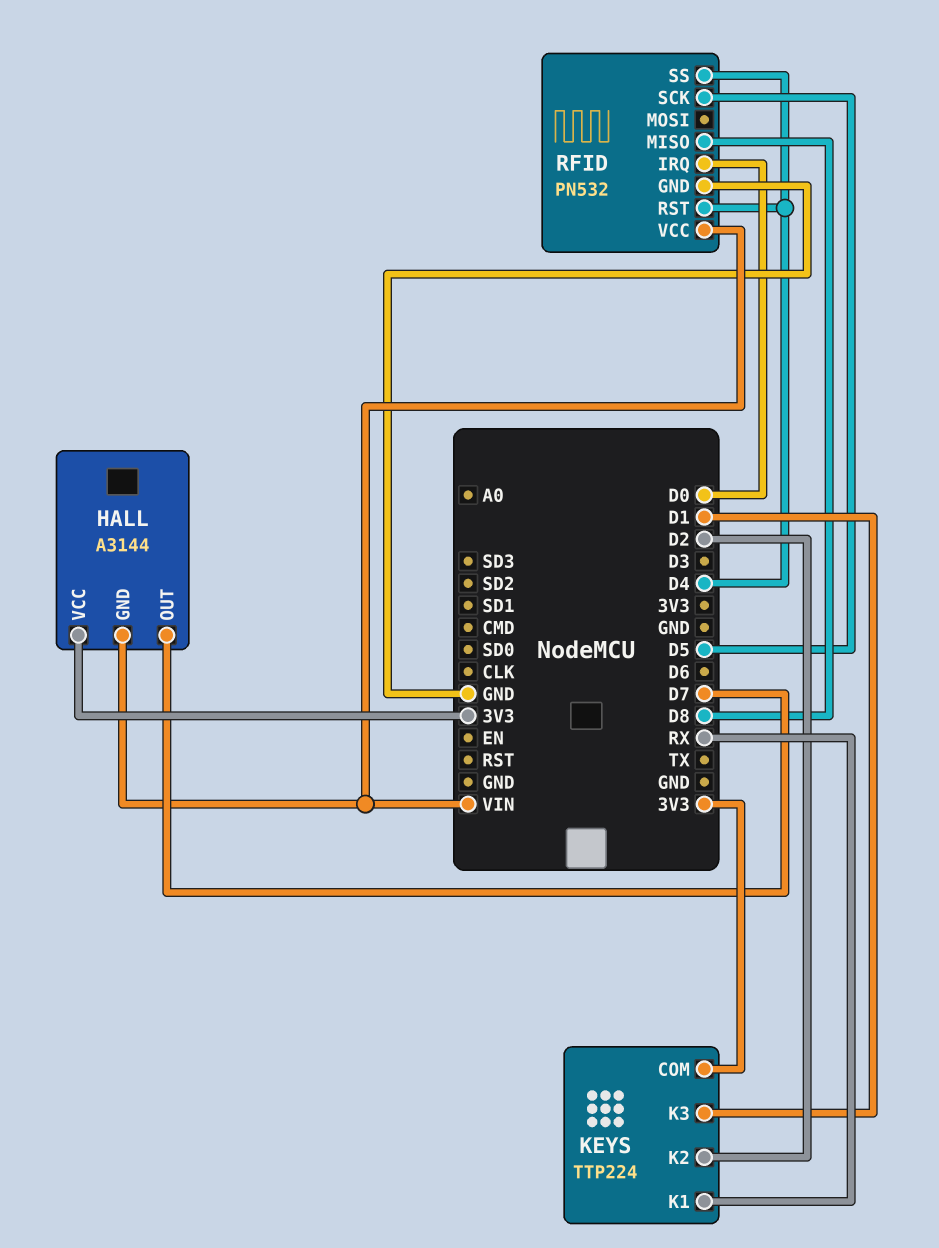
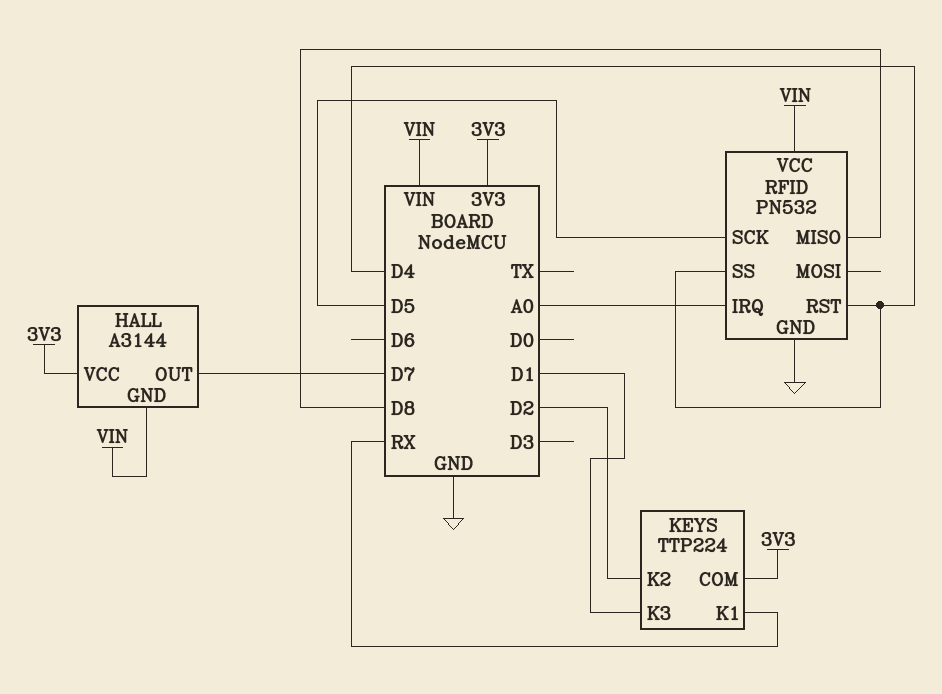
RFID pin IRQ: D0 -> A0

